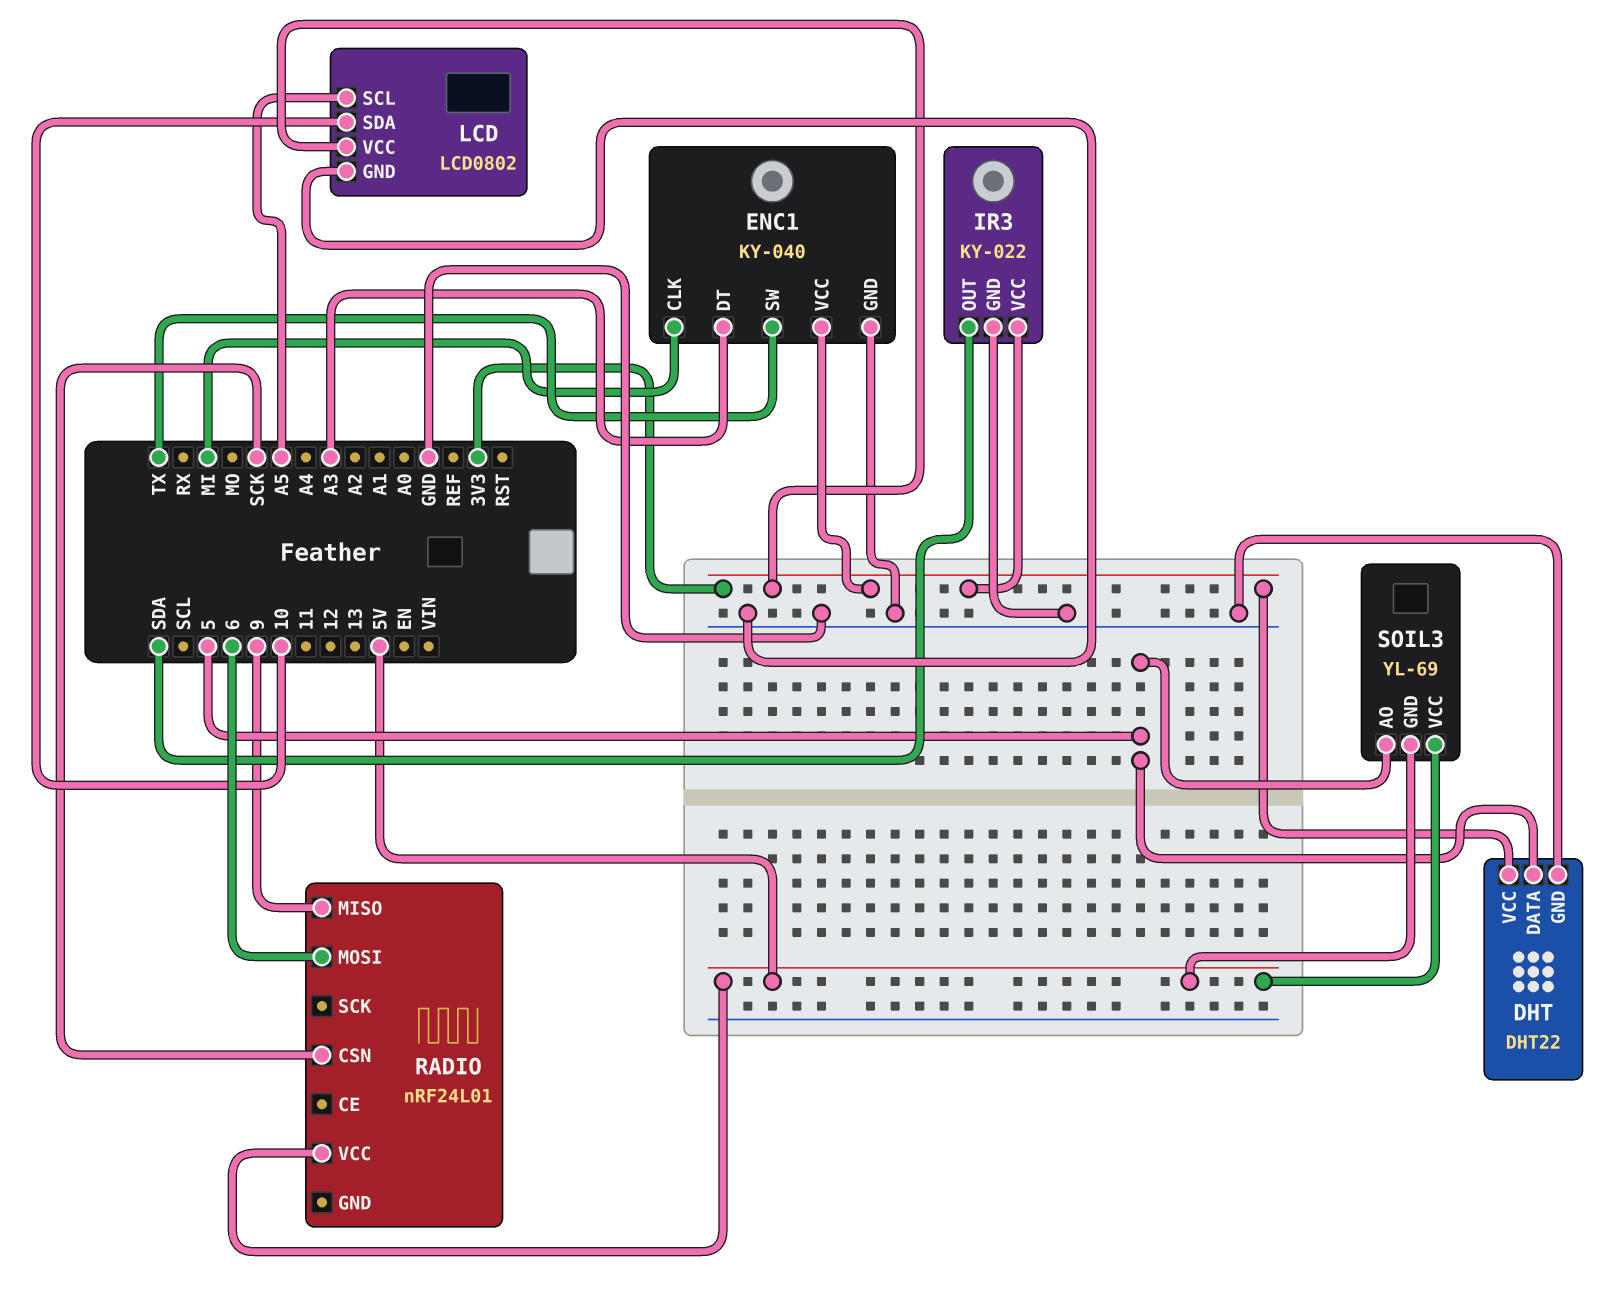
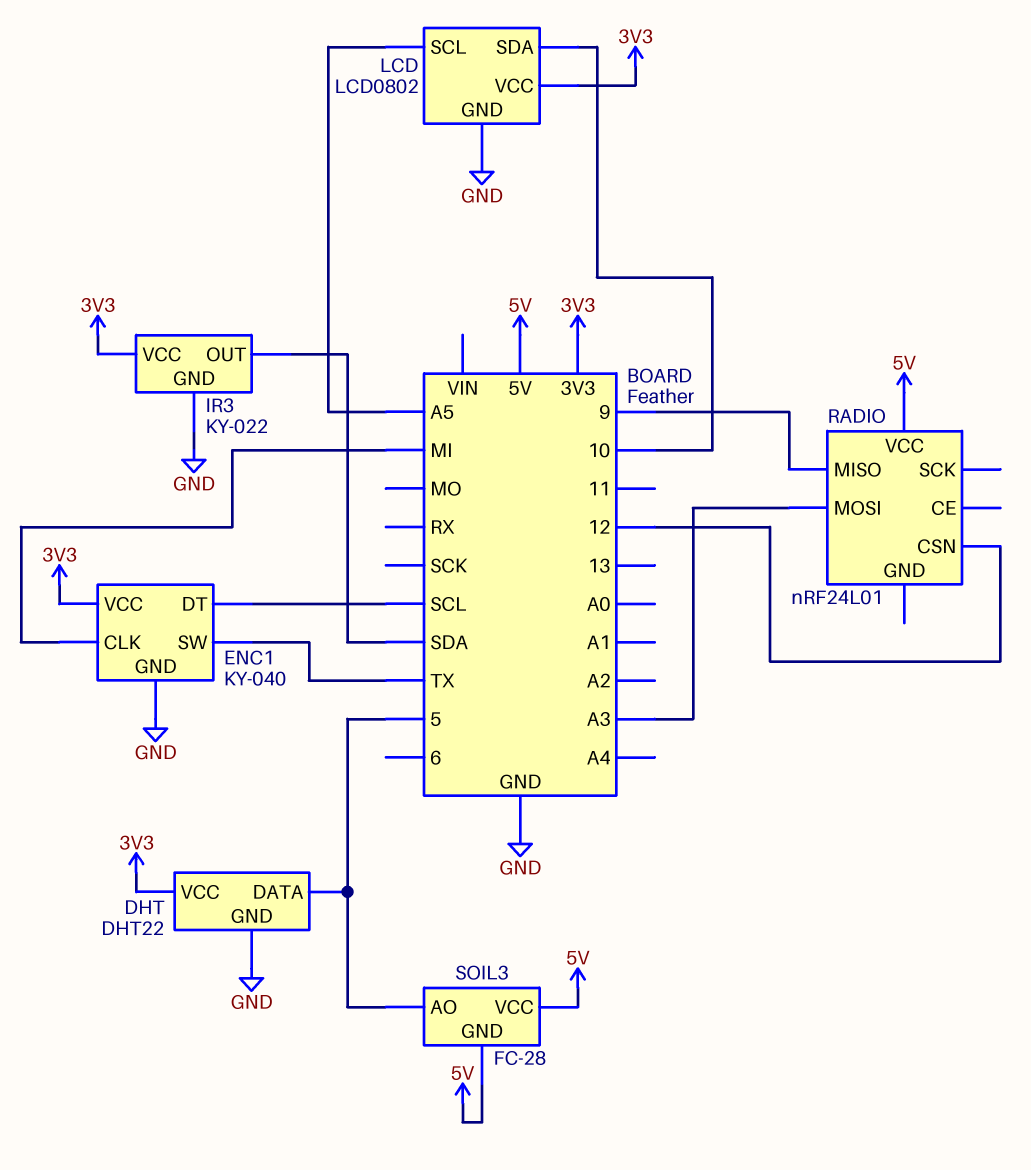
ENC1 pin DT: A3 -> SCL
RADIO pin CSN: SCK -> 12
RADIO pin MOSI: 6 -> A3
SOIL3: YL-69 -> FC-28

